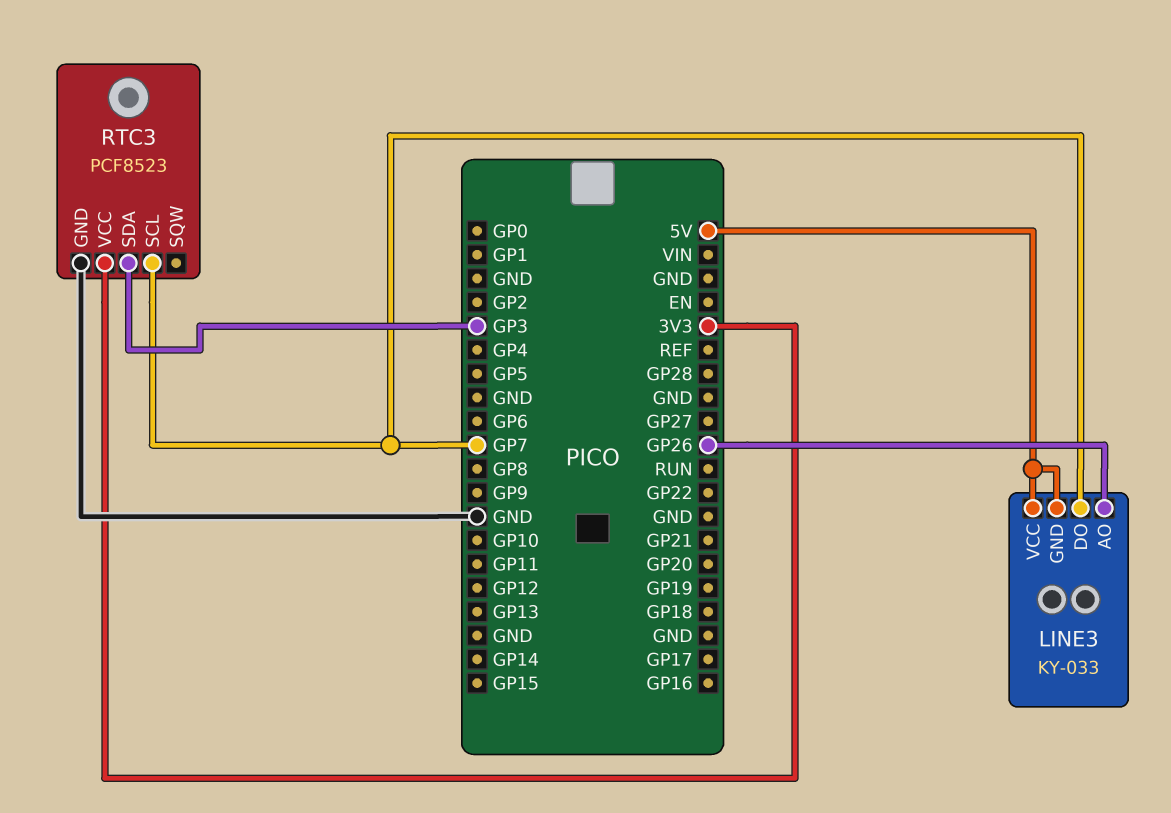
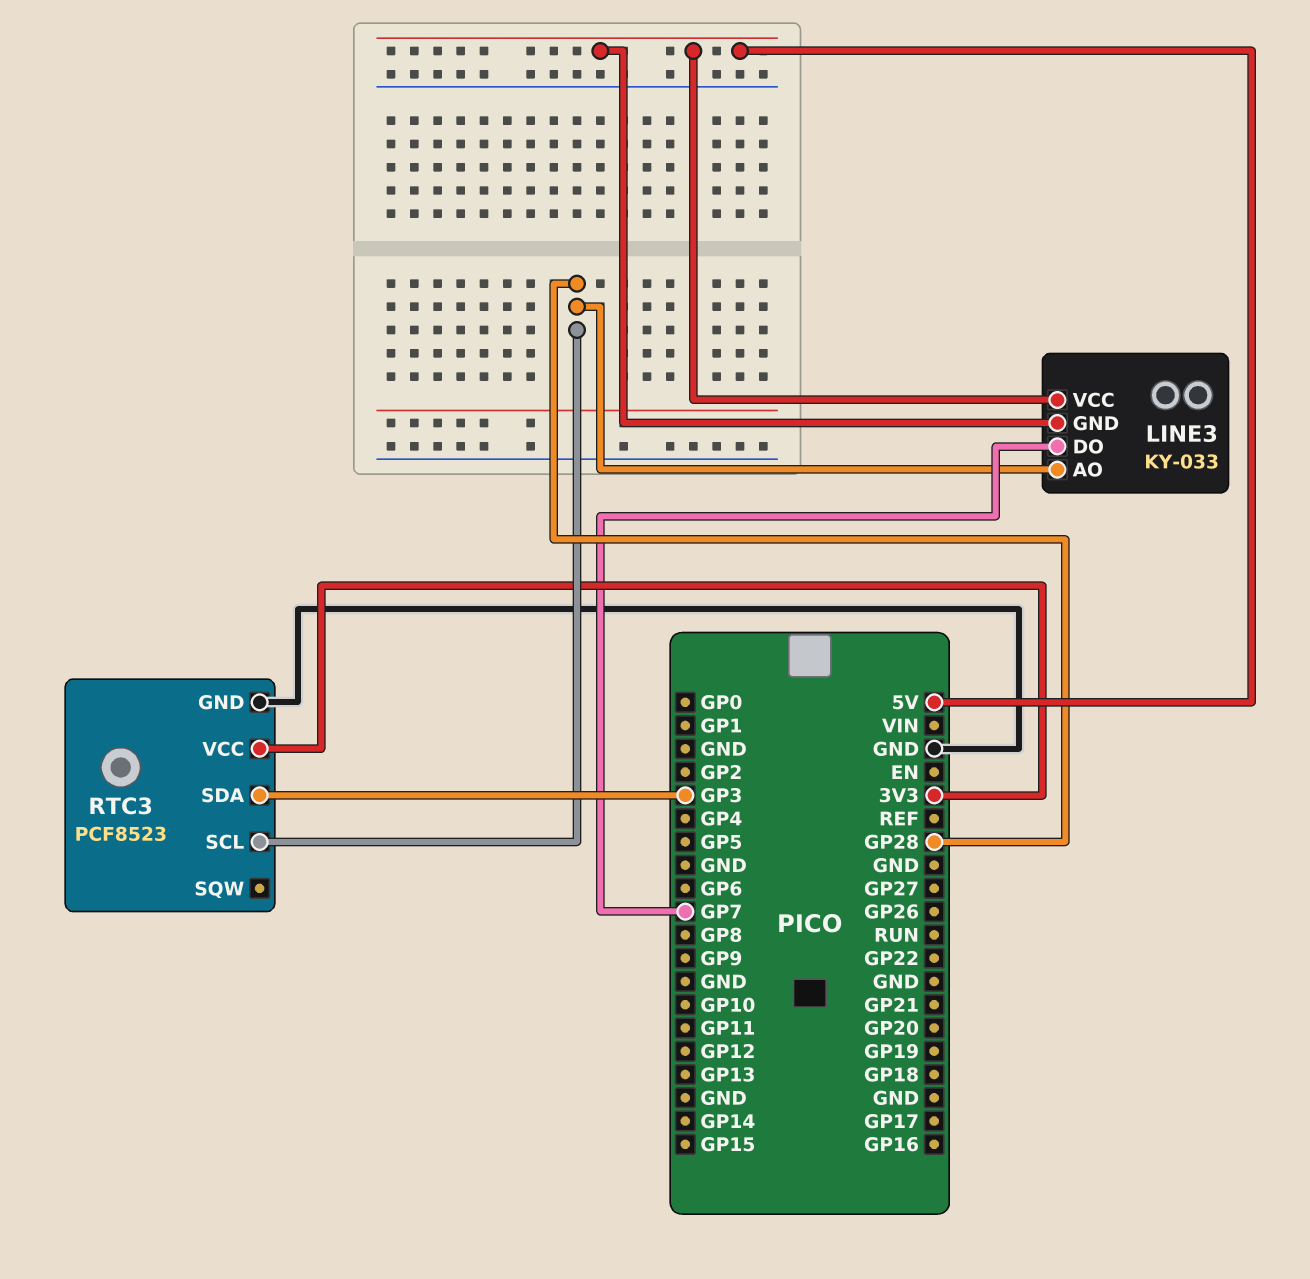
LINE3 pin AO: GP26 -> GP28
RTC3 pin SCL: GP7 -> GP28

